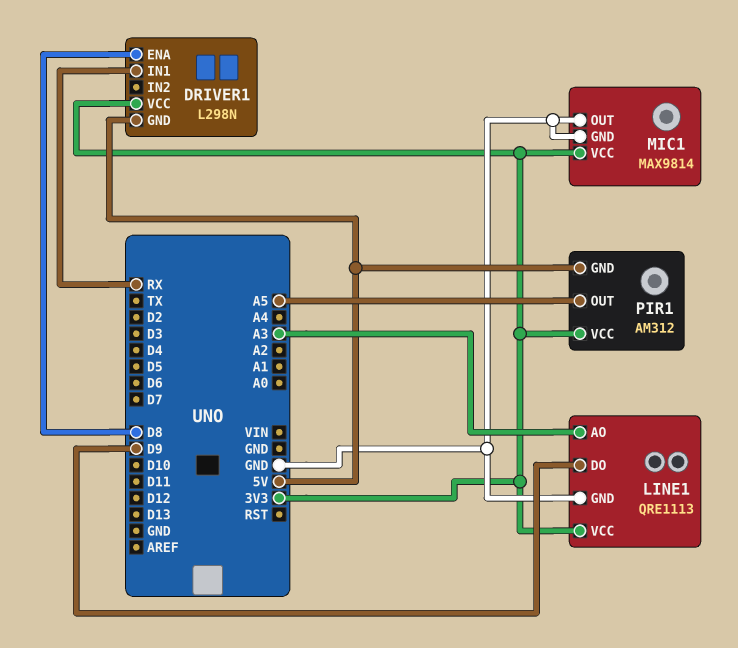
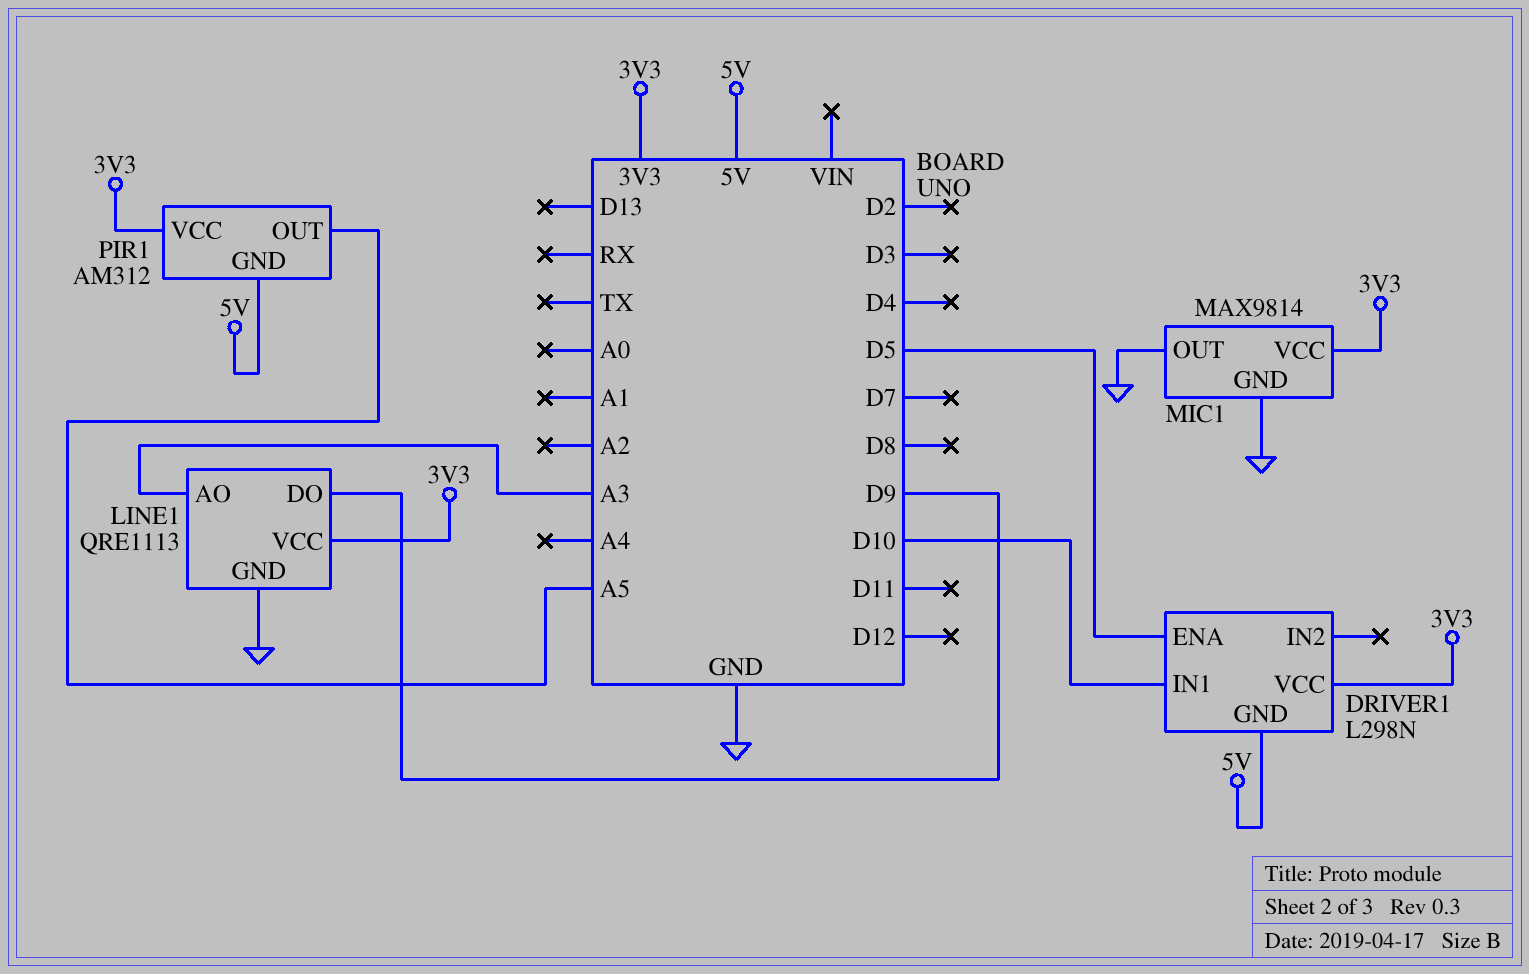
DRIVER1 pin ENA: D8 -> D5
DRIVER1 pin IN1: RX -> D10

